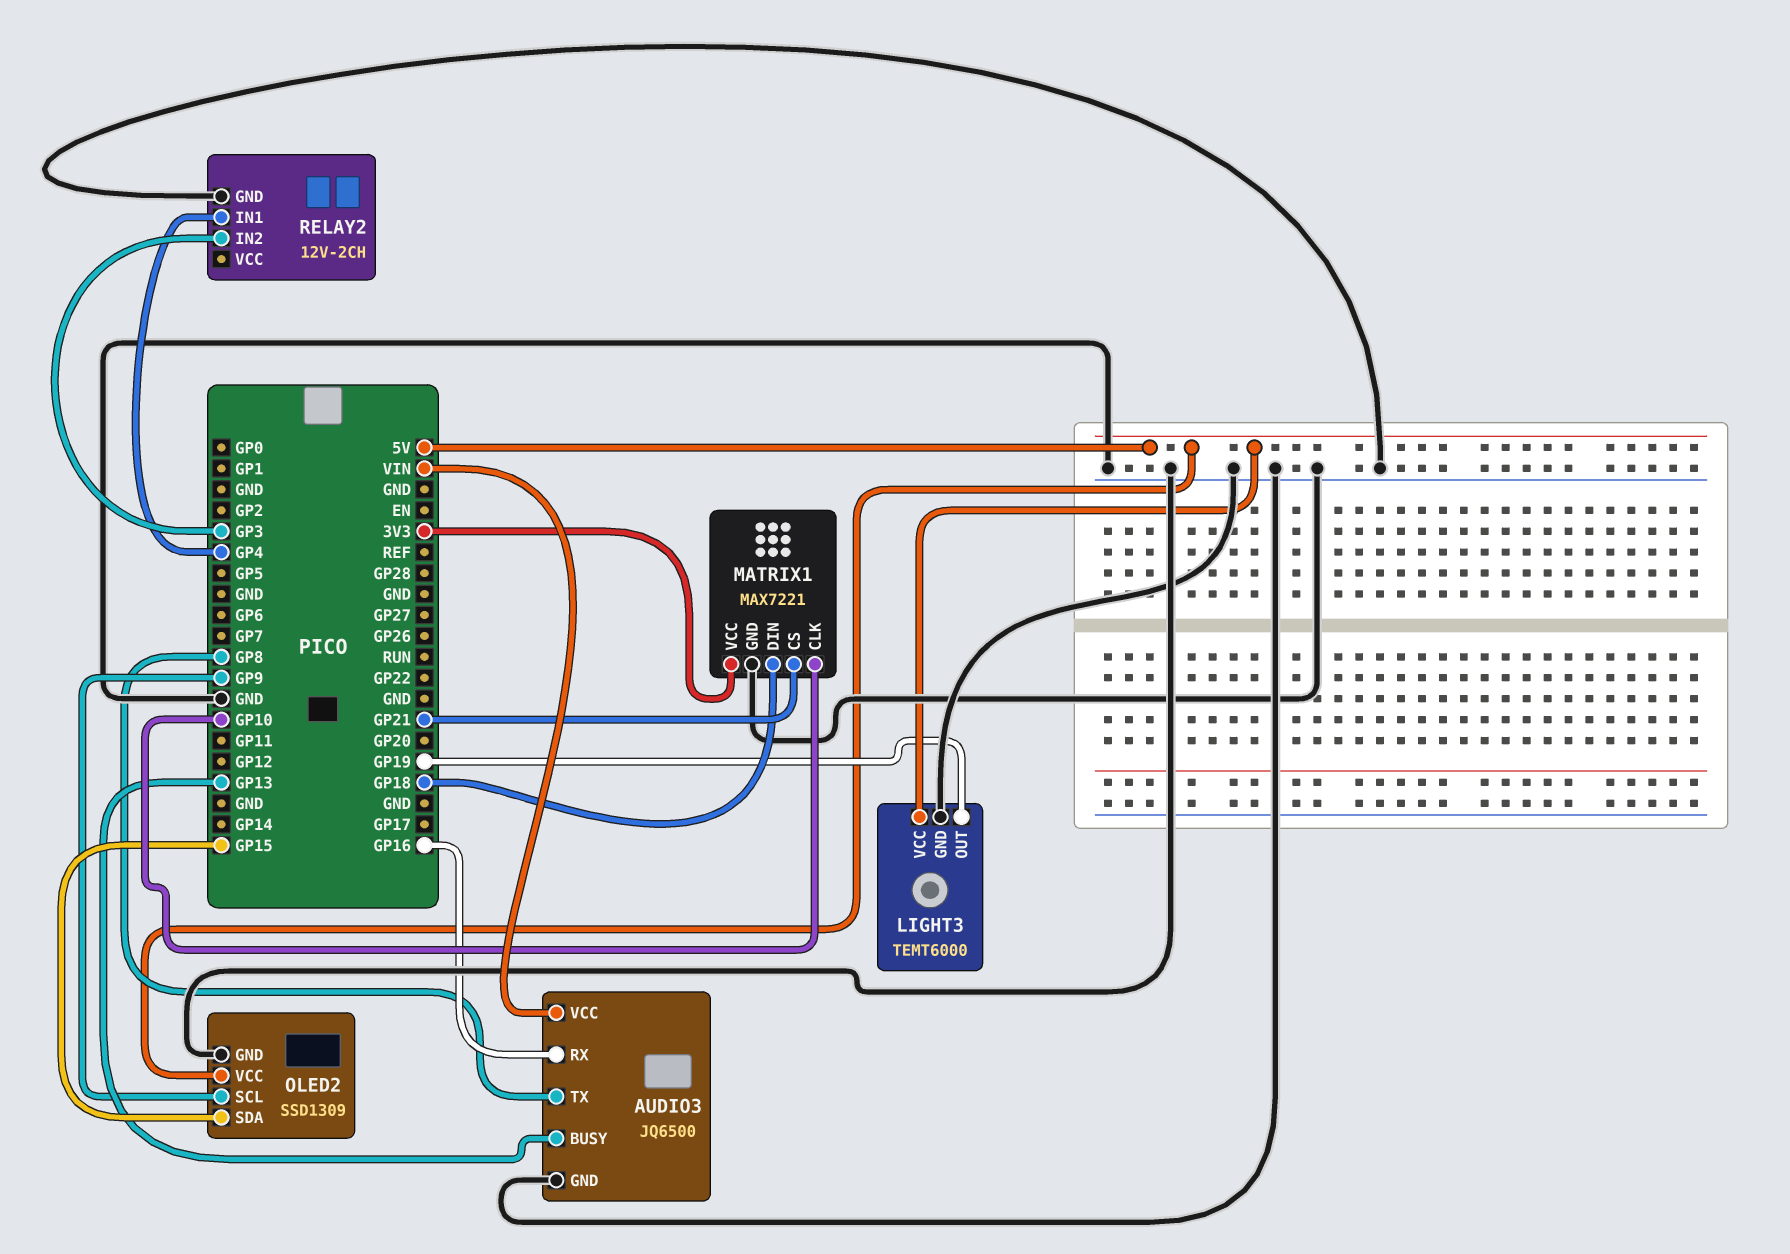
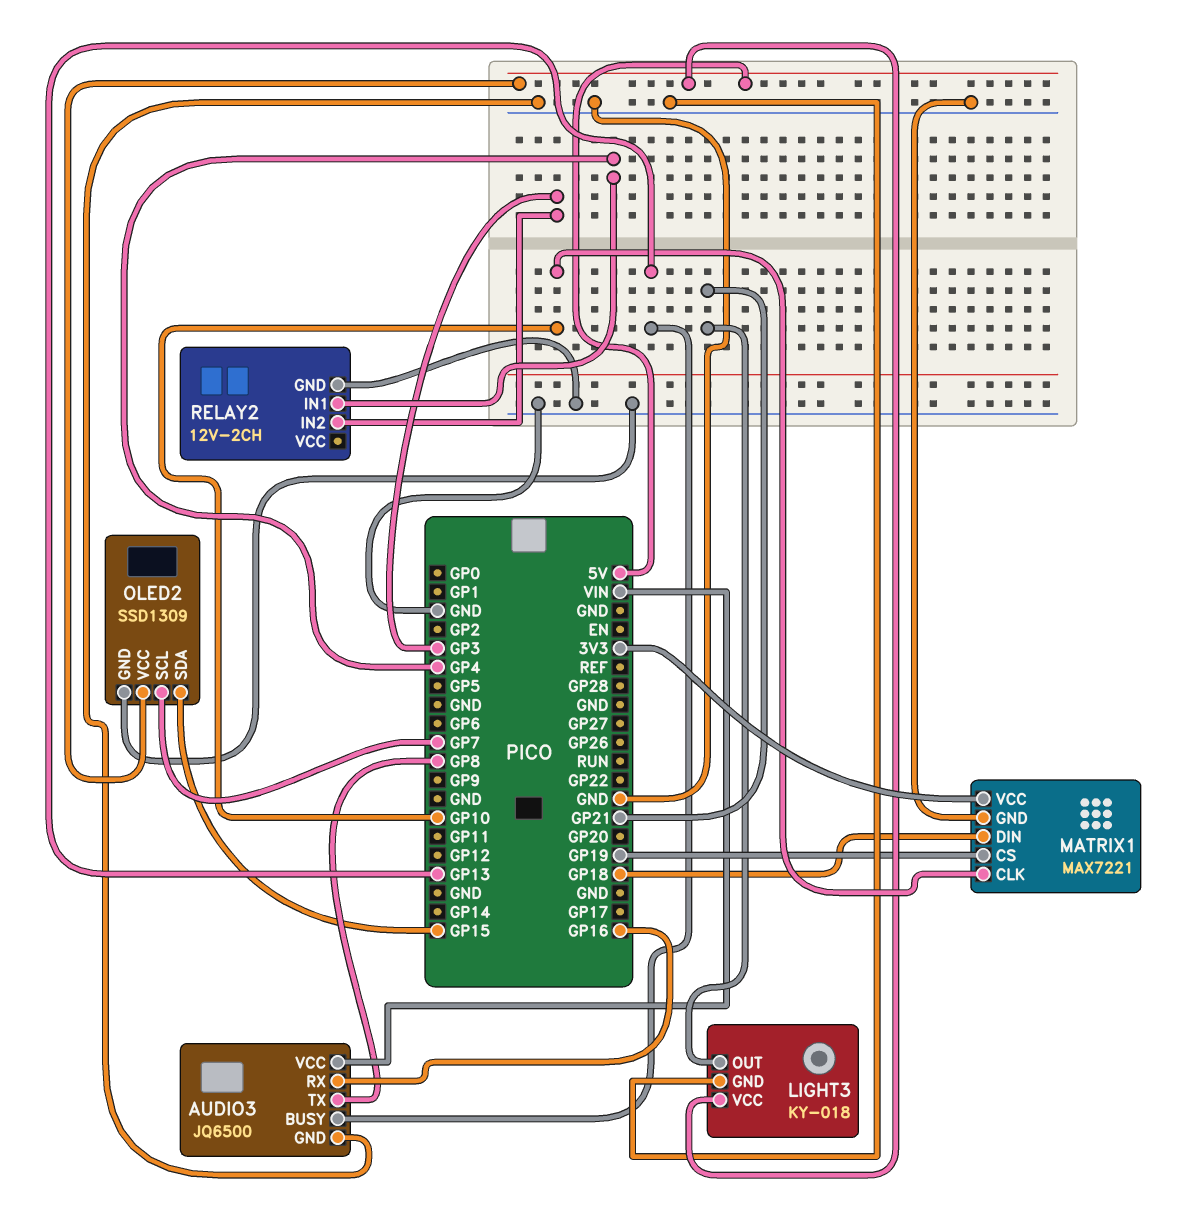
LIGHT3: TEMT6000 -> KY-018
LIGHT3 pin OUT: GP19 -> GP21
MATRIX1 pin CS: GP21 -> GP19
OLED2 pin SCL: GP9 -> GP7

